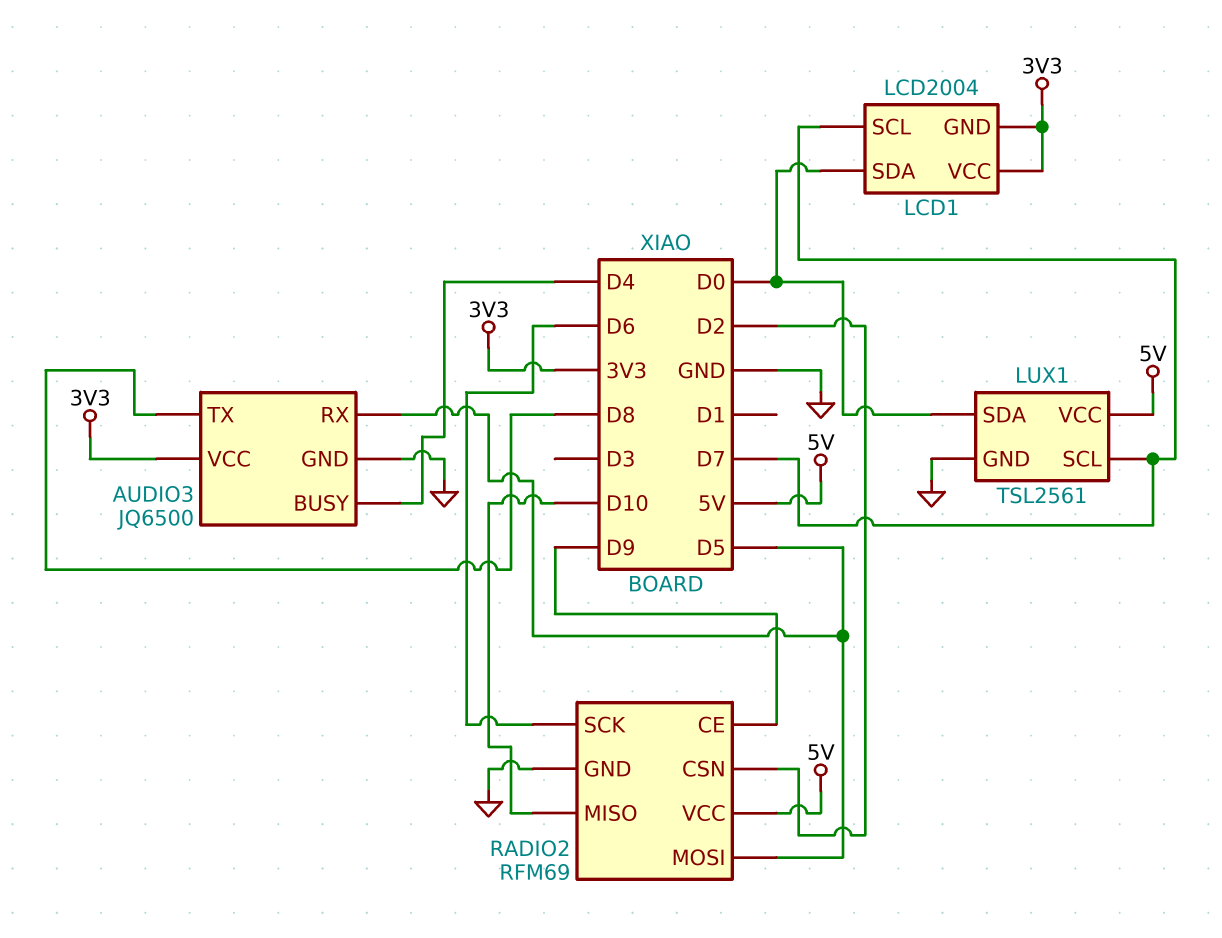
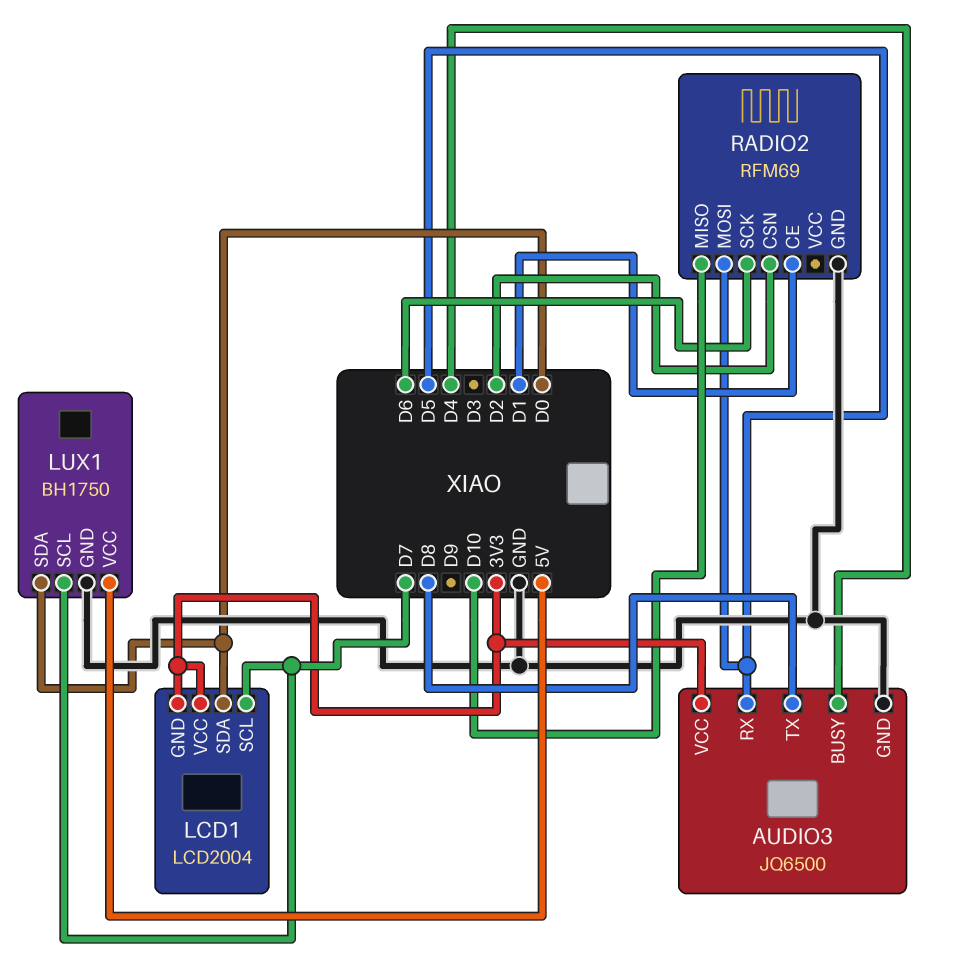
LUX1: TSL2561 -> BH1750
RADIO2 pin CE: D9 -> D1
RADIO2 pin VCC: 5V -> none

